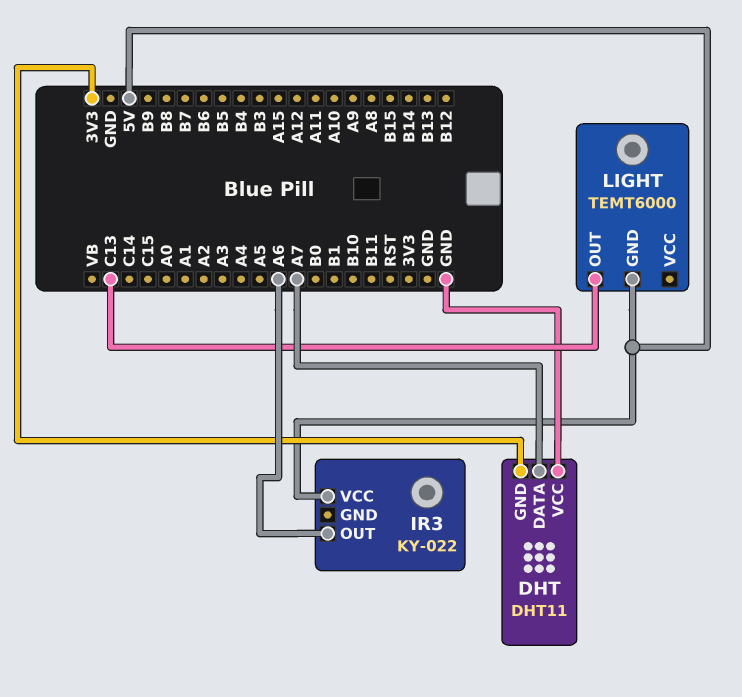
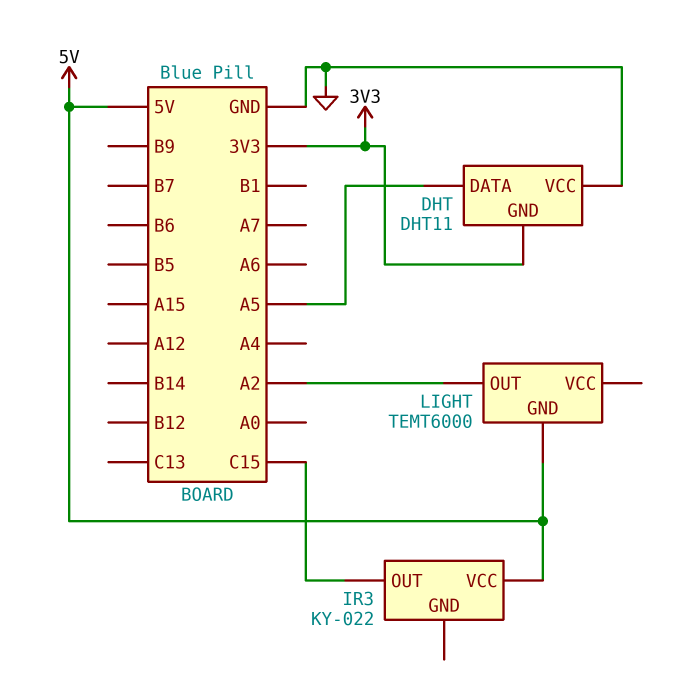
DHT pin DATA: A7 -> A5
IR3 pin OUT: A6 -> C15
LIGHT pin OUT: C13 -> A2

